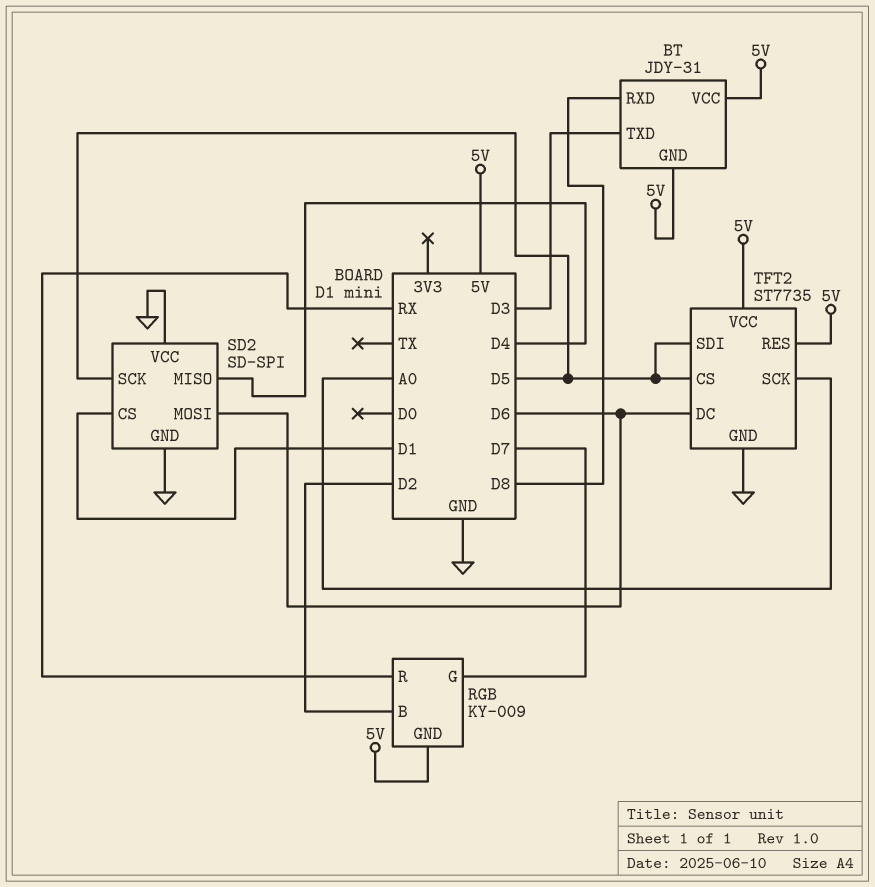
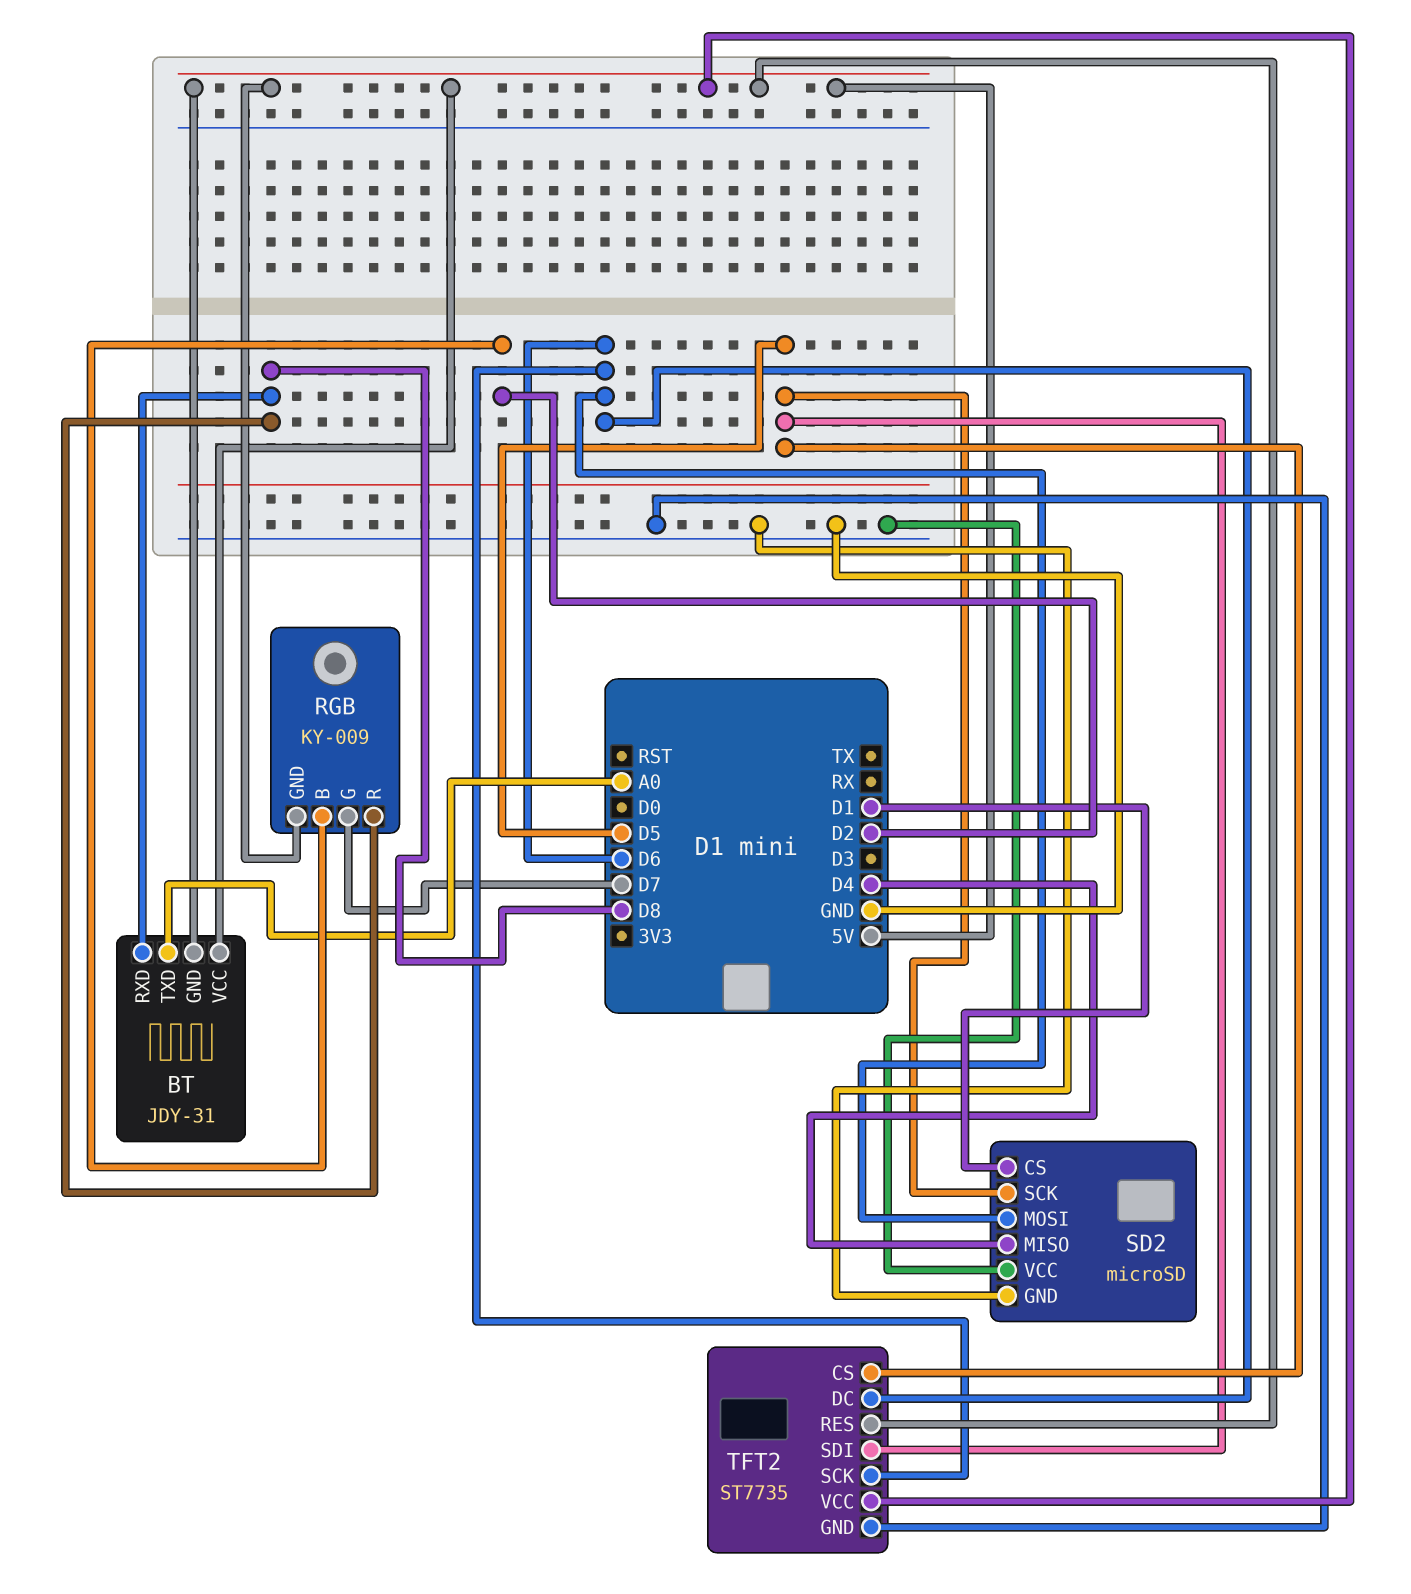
BT pin TXD: D3 -> A0
RGB pin R: RX -> D8
SD2: SD-SPI -> microSD
TFT2 pin SCK: A0 -> D6

